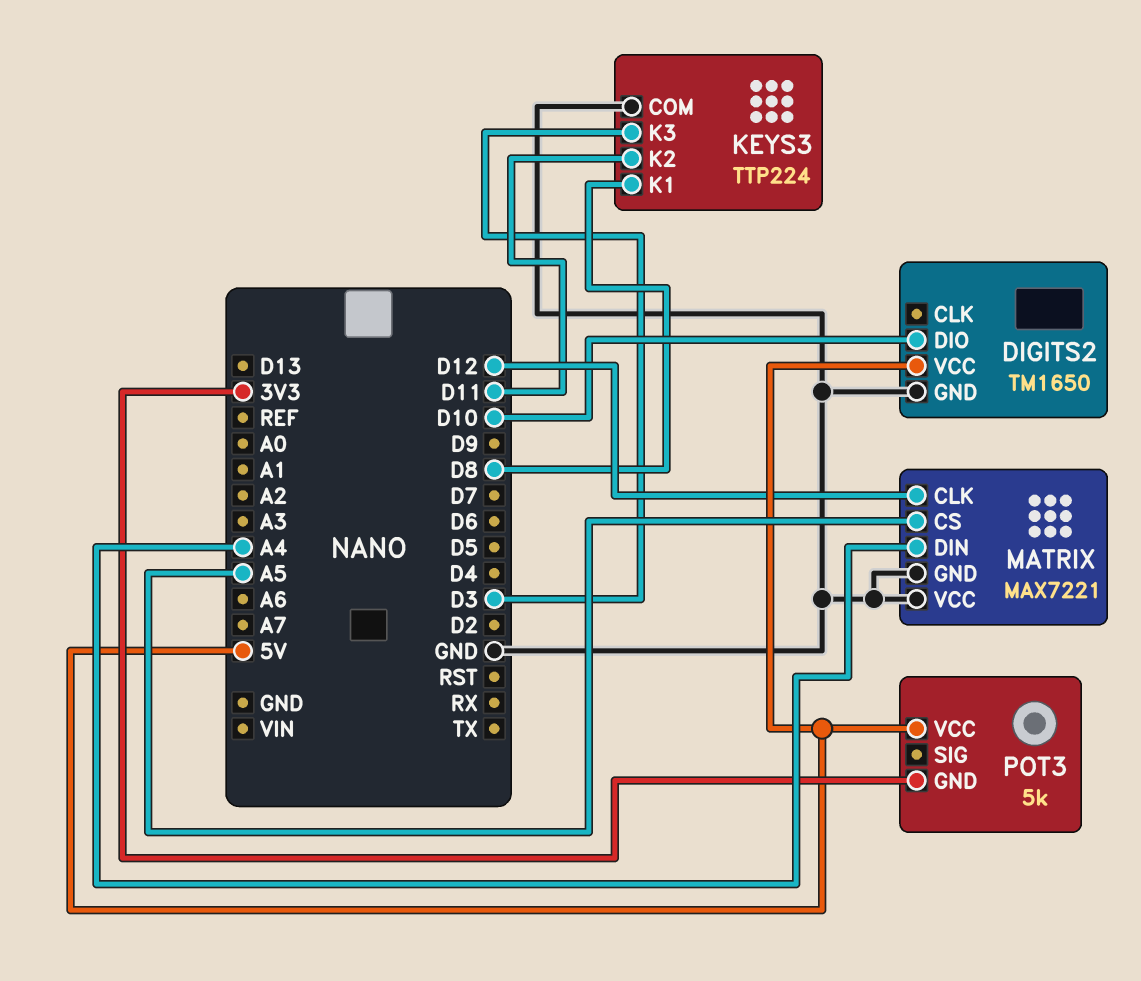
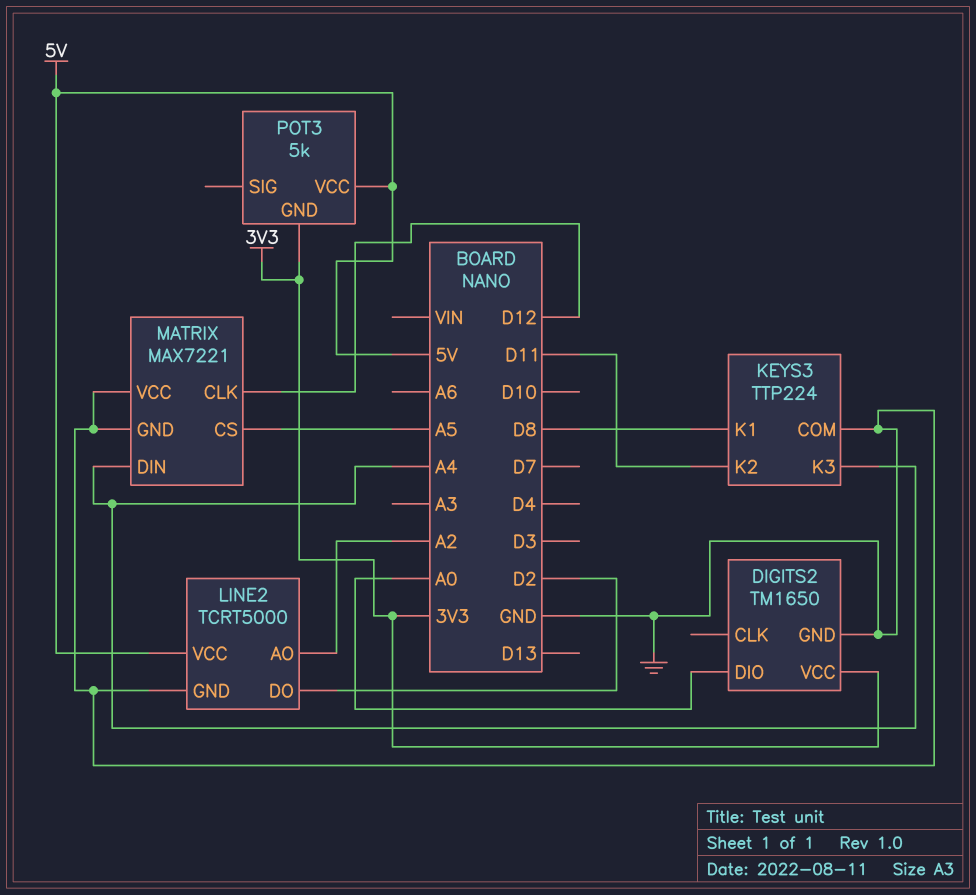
DIGITS2 pin DIO: D10 -> A0
DIGITS2 pin VCC: 5V -> 3V3
KEYS3 pin K3: D3 -> A4
LINE2: none -> TCRT5000
LINE2 pin AO: none -> A2
LINE2 pin DO: none -> D2
LINE2 pin GND: none -> GND
LINE2 pin VCC: none -> 5V

